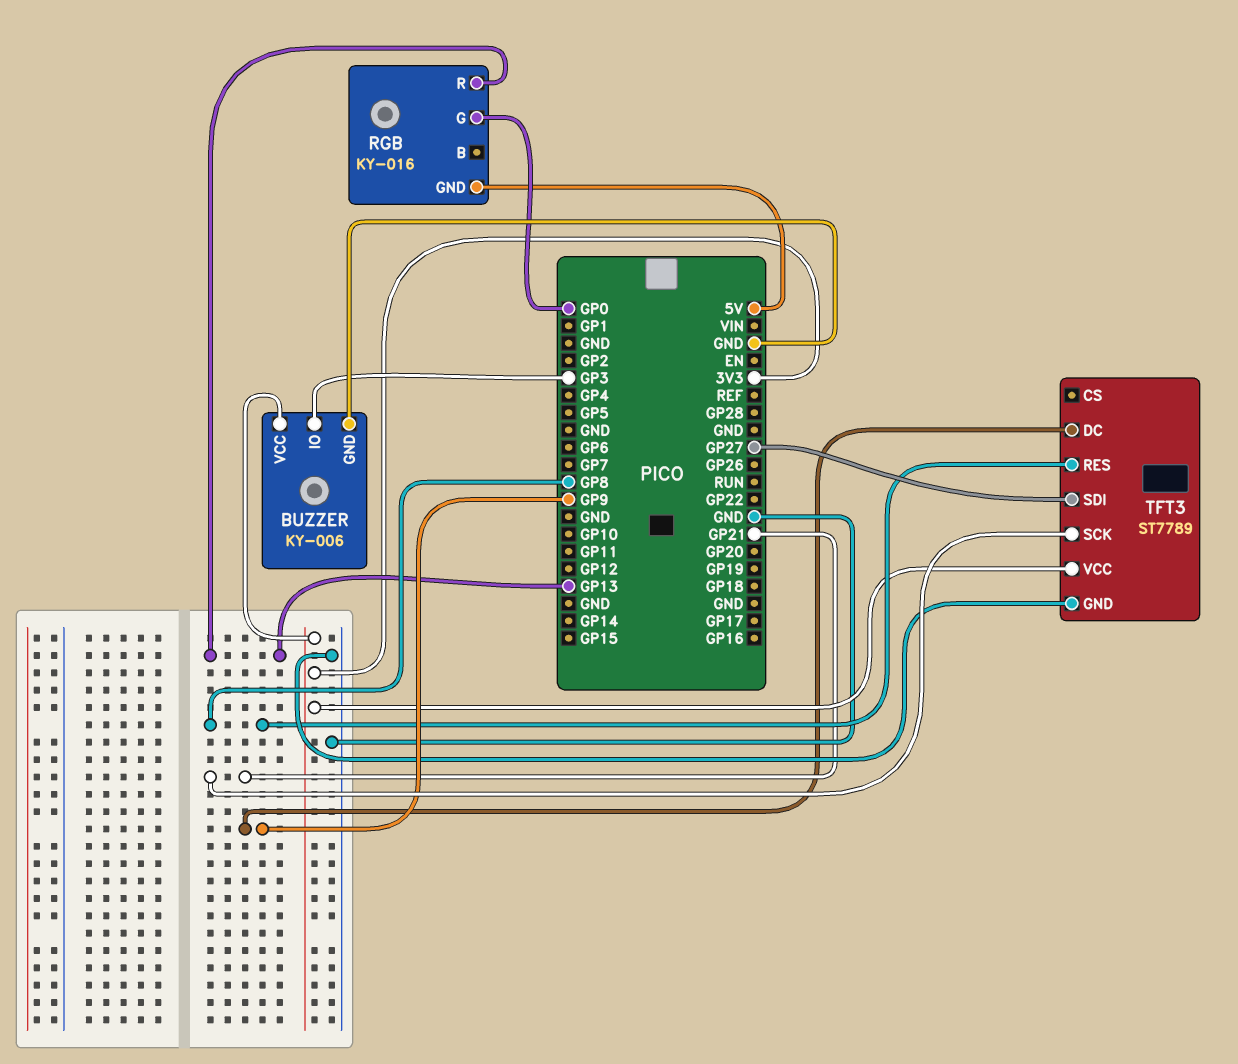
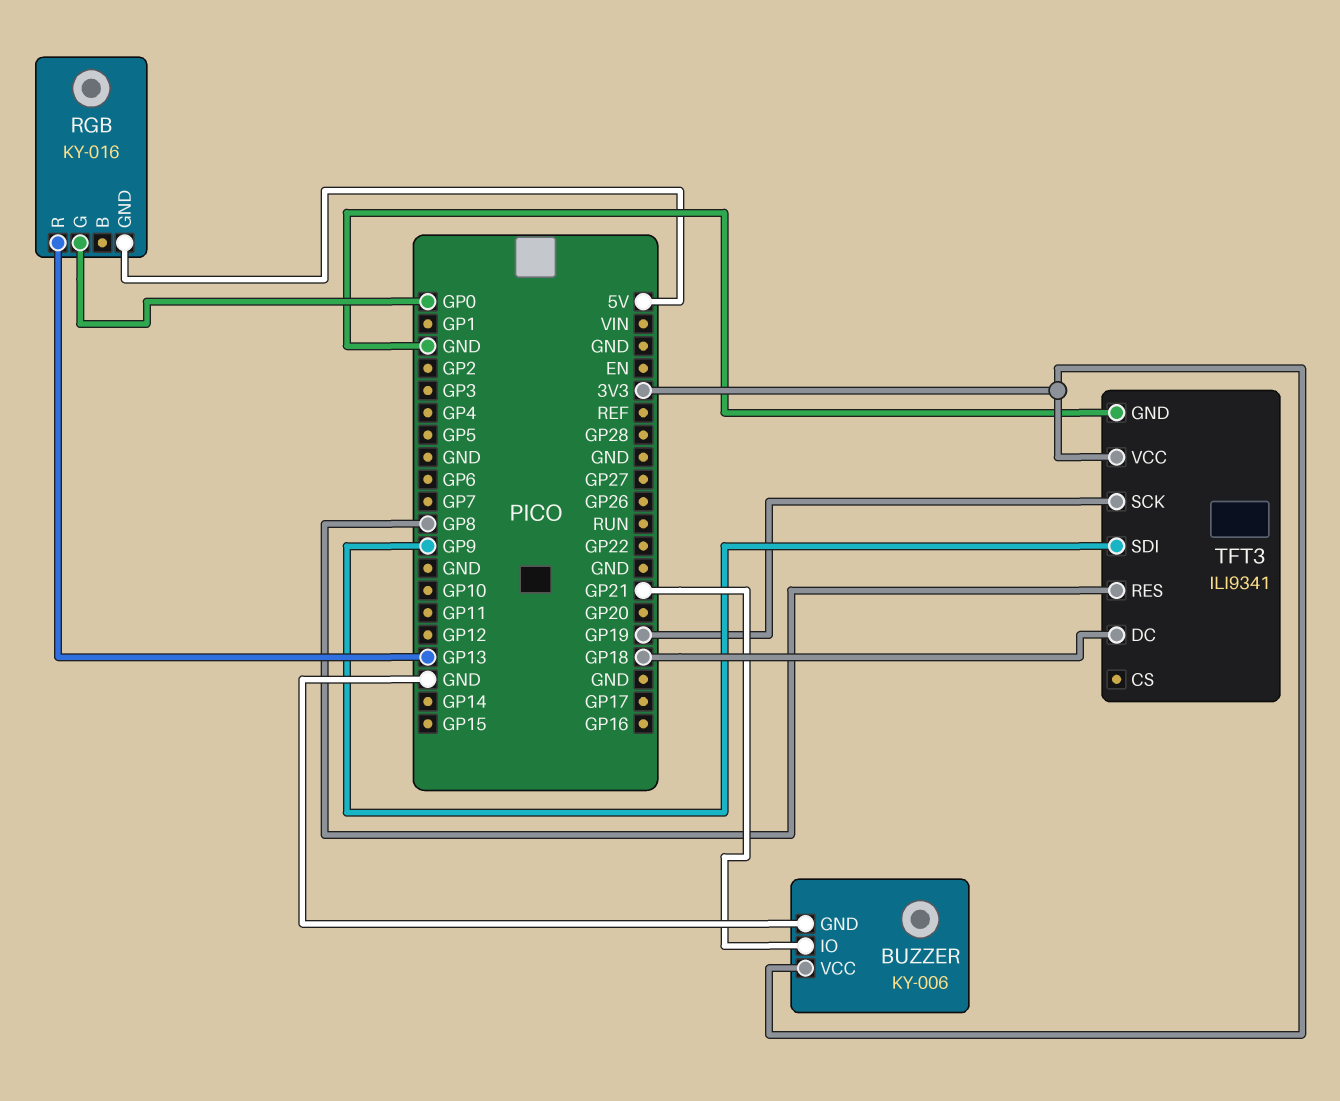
BUZZER pin IO: GP3 -> GP21
TFT3: ST7789 -> ILI9341
TFT3 pin DC: GP9 -> GP18
TFT3 pin SCK: GP21 -> GP19
TFT3 pin SDI: GP27 -> GP9

